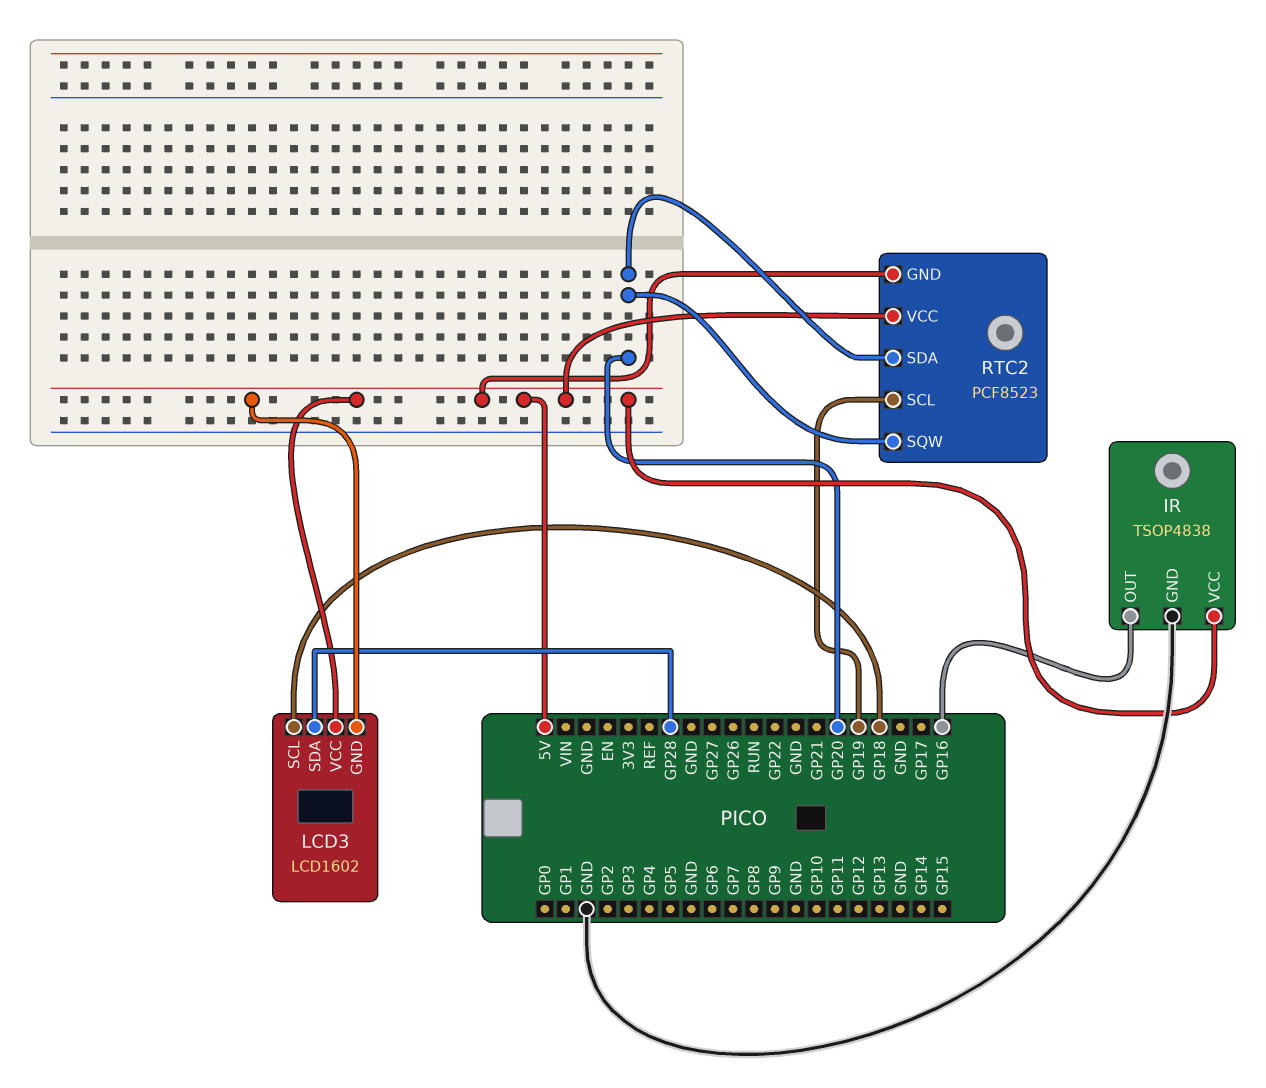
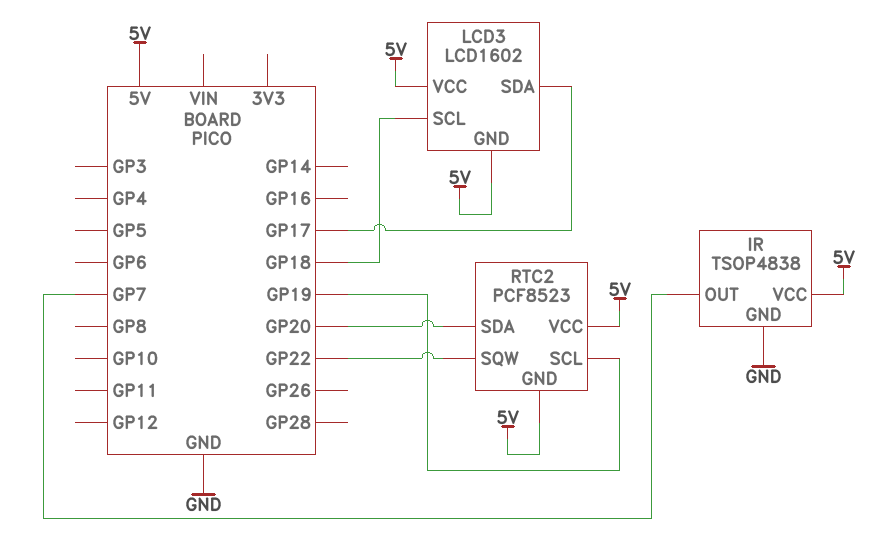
IR pin OUT: GP16 -> GP7
LCD3 pin SDA: GP28 -> GP17
RTC2 pin SQW: GP20 -> GP22

